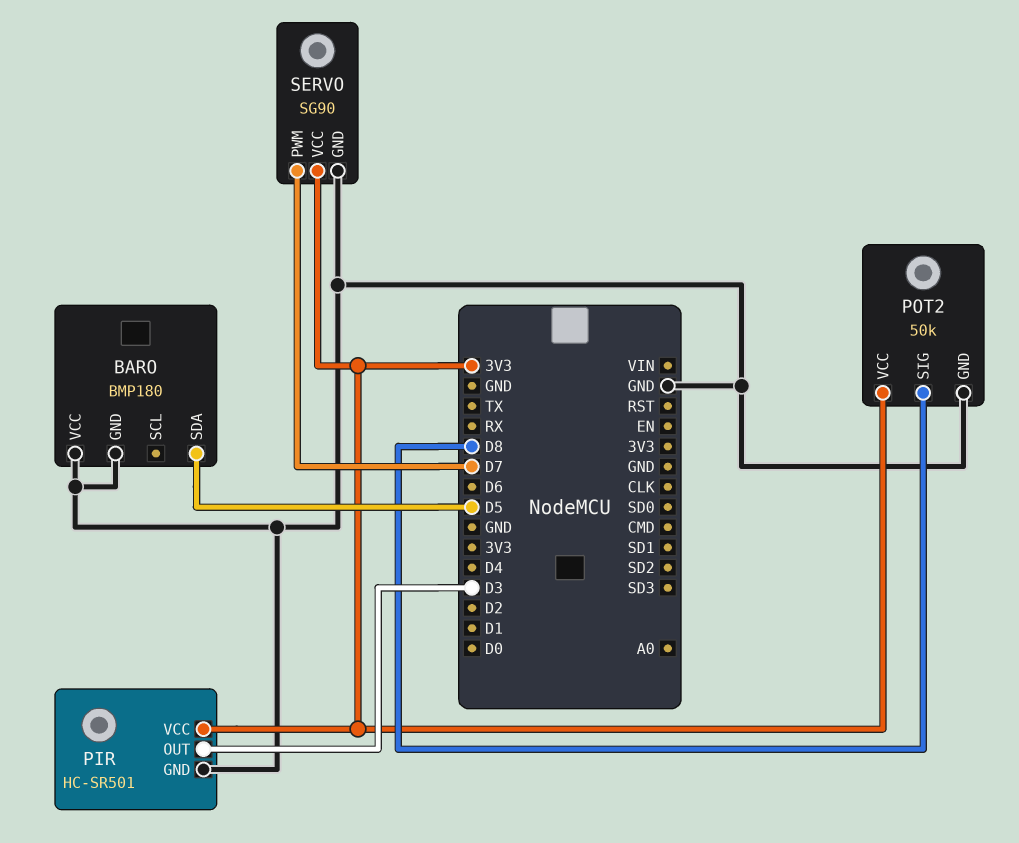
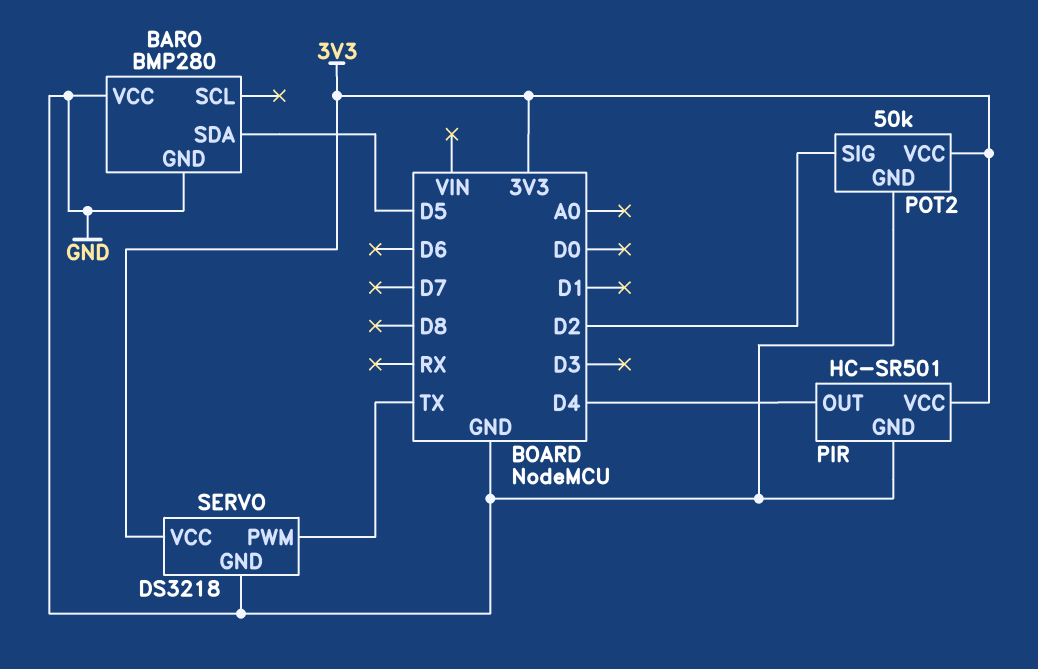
BARO: BMP180 -> BMP280
PIR pin OUT: D3 -> D4
POT2 pin SIG: D8 -> D2
SERVO: SG90 -> DS3218
SERVO pin PWM: D7 -> TX

